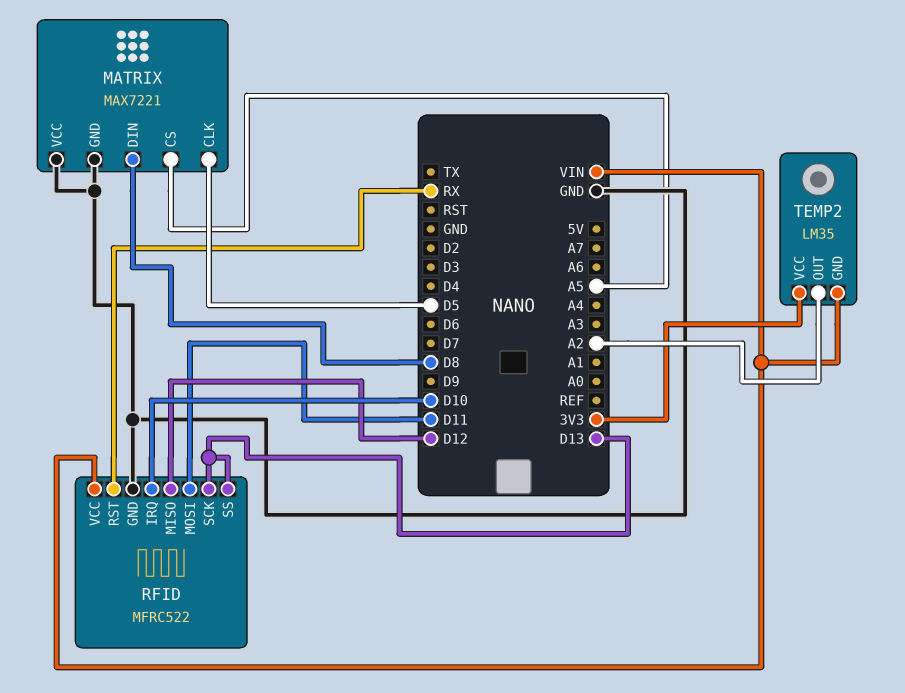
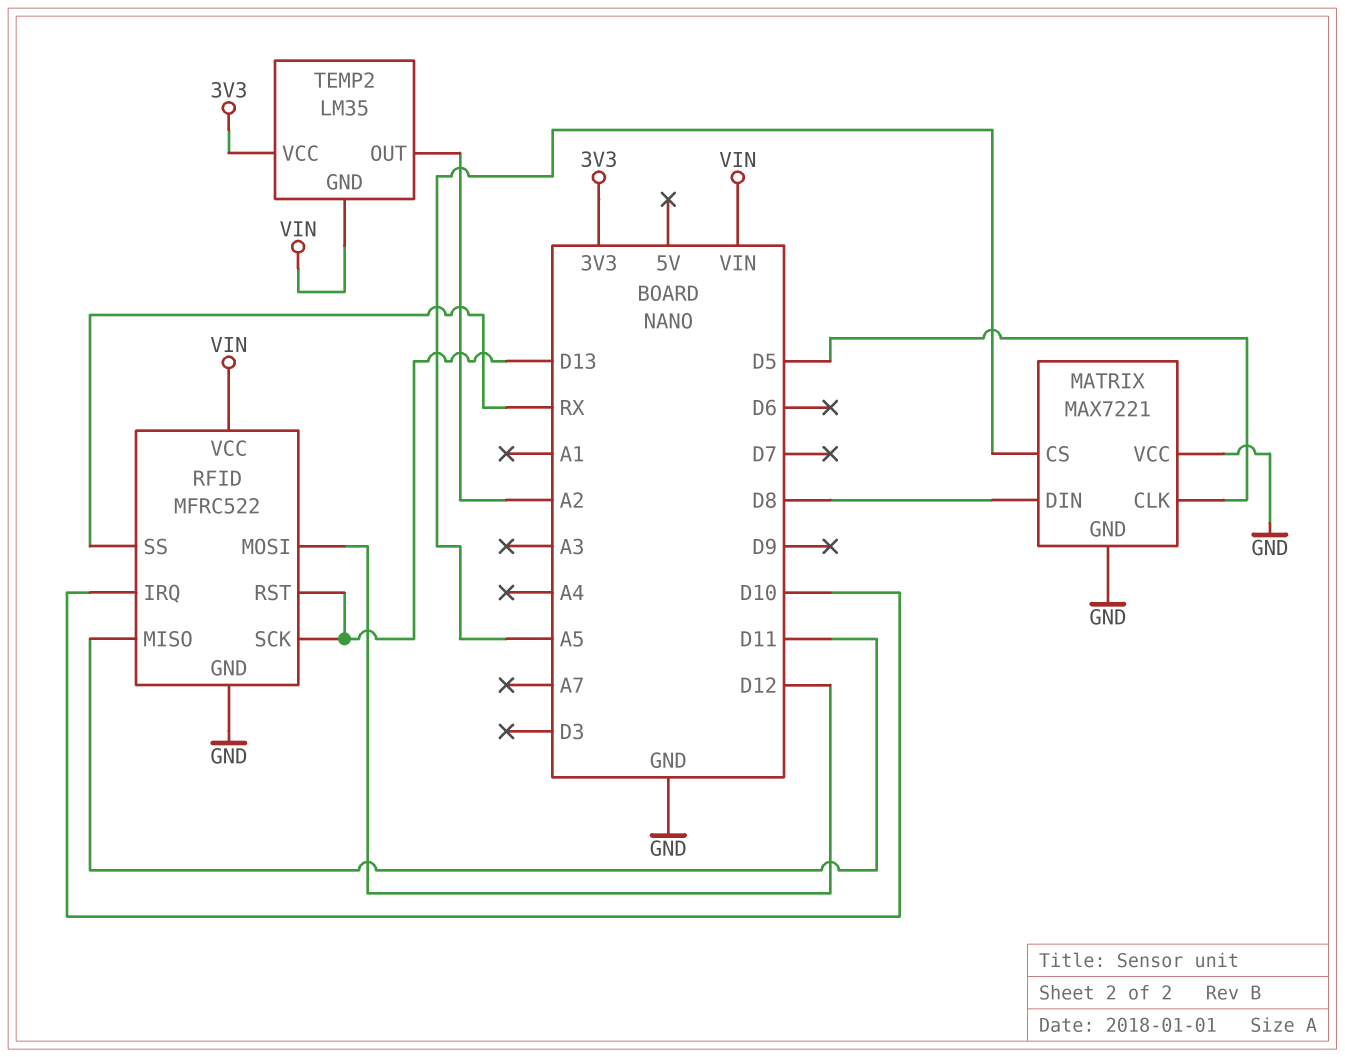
RFID pin MISO: D12 -> D11
RFID pin MOSI: D11 -> D12
RFID pin RST: RX -> D13
RFID pin SS: D13 -> RX

